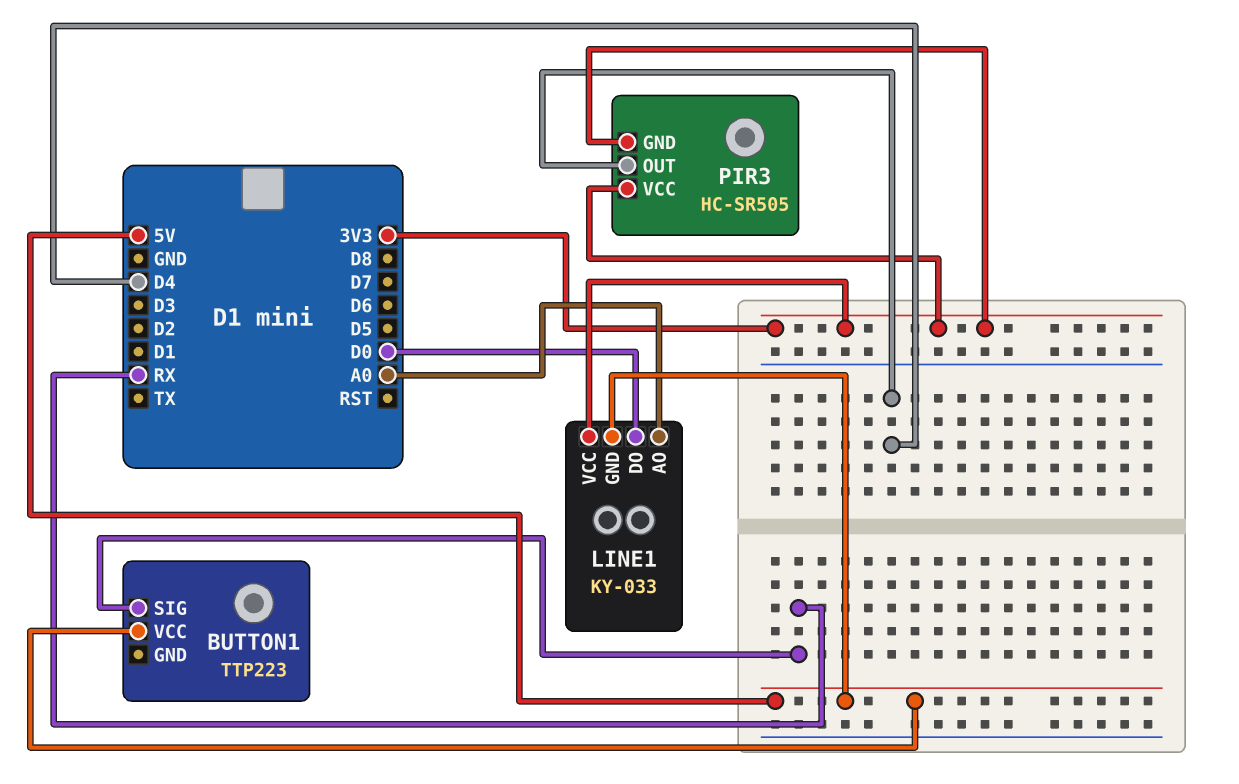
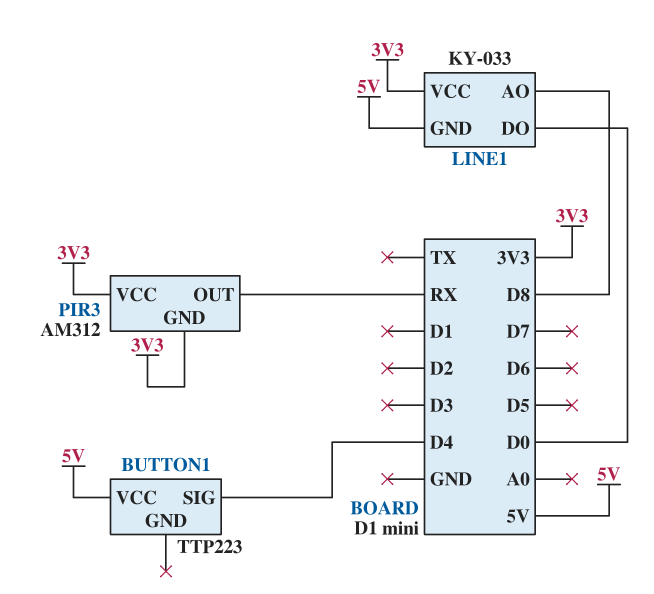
BUTTON1 pin SIG: RX -> D4
LINE1 pin AO: A0 -> D8
PIR3: HC-SR505 -> AM312
PIR3 pin OUT: D4 -> RX

